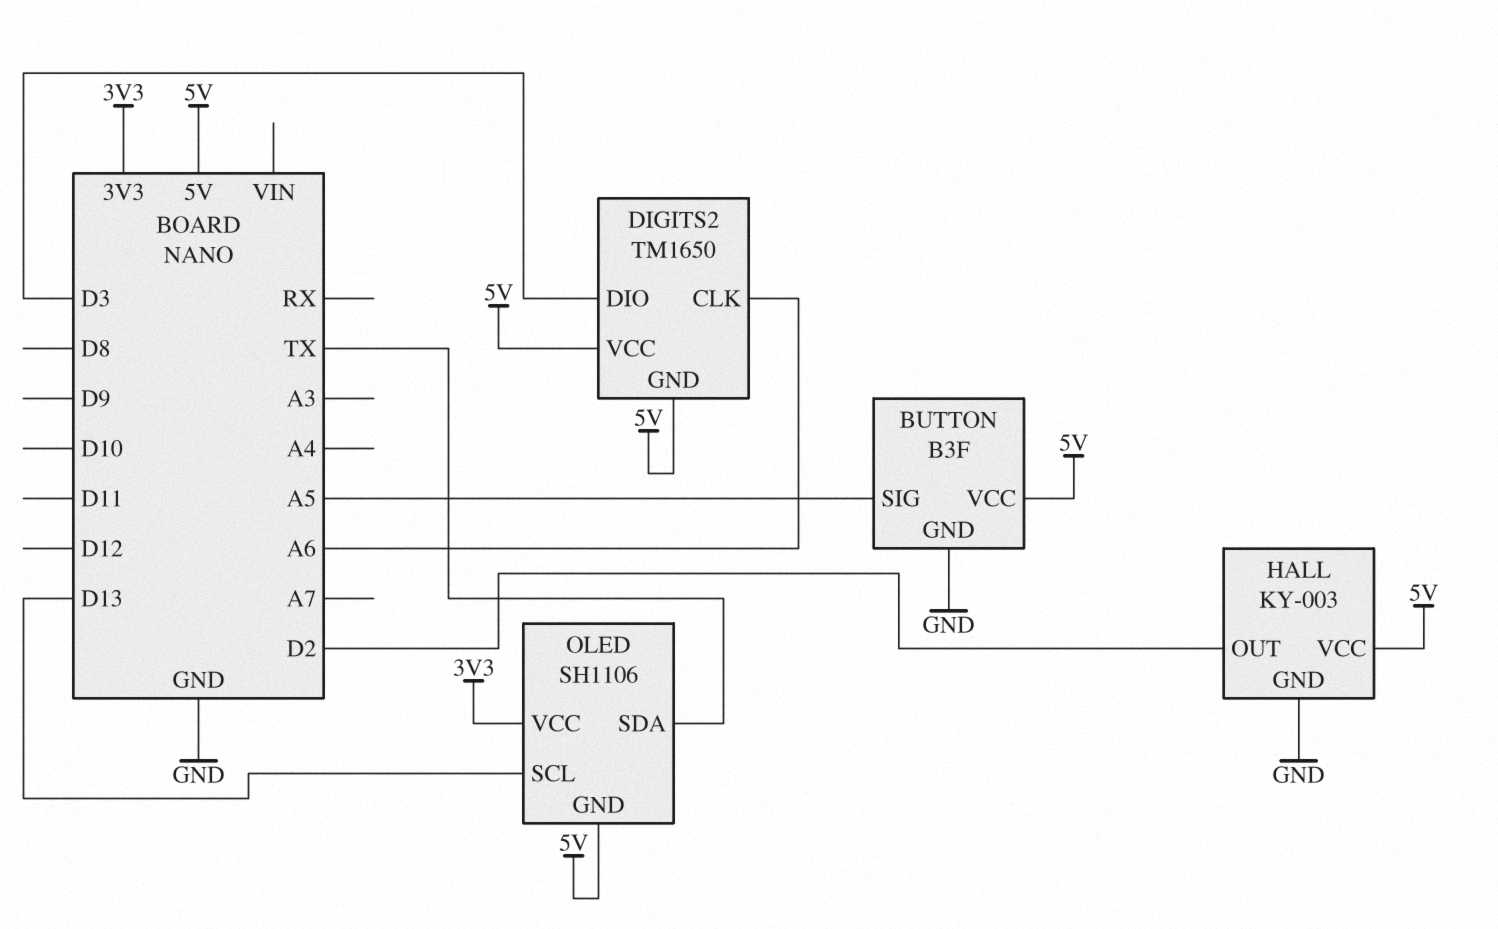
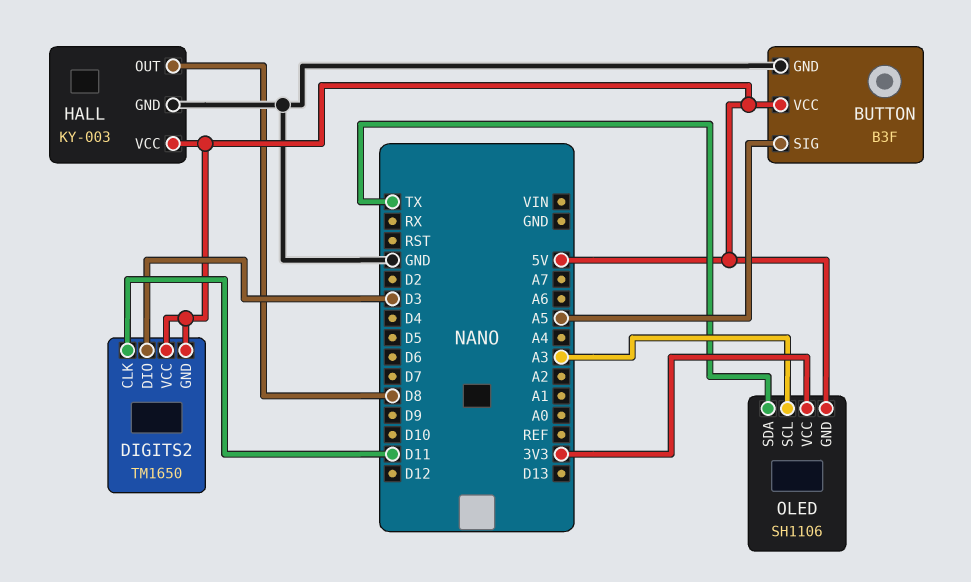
DIGITS2 pin CLK: A6 -> D11
HALL pin OUT: D2 -> D8
OLED pin SCL: D13 -> A3

